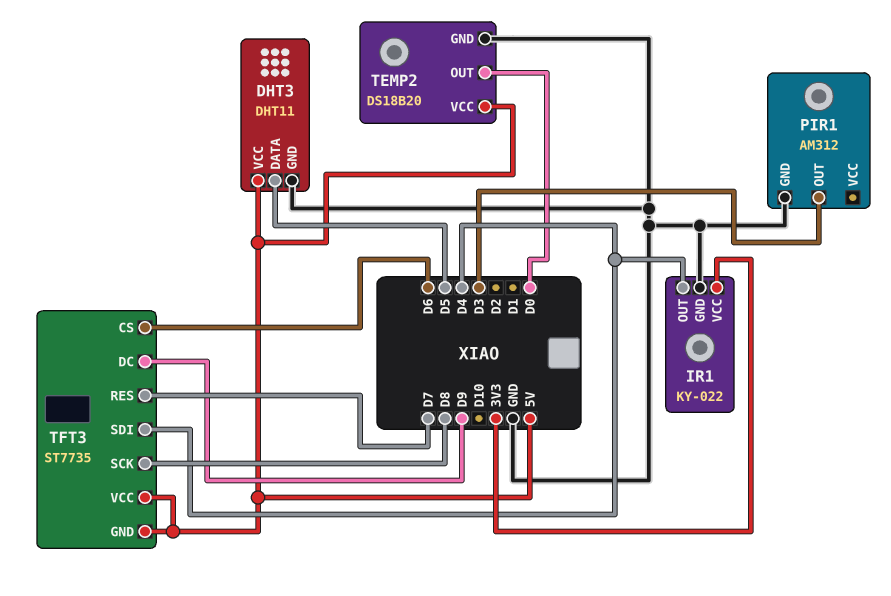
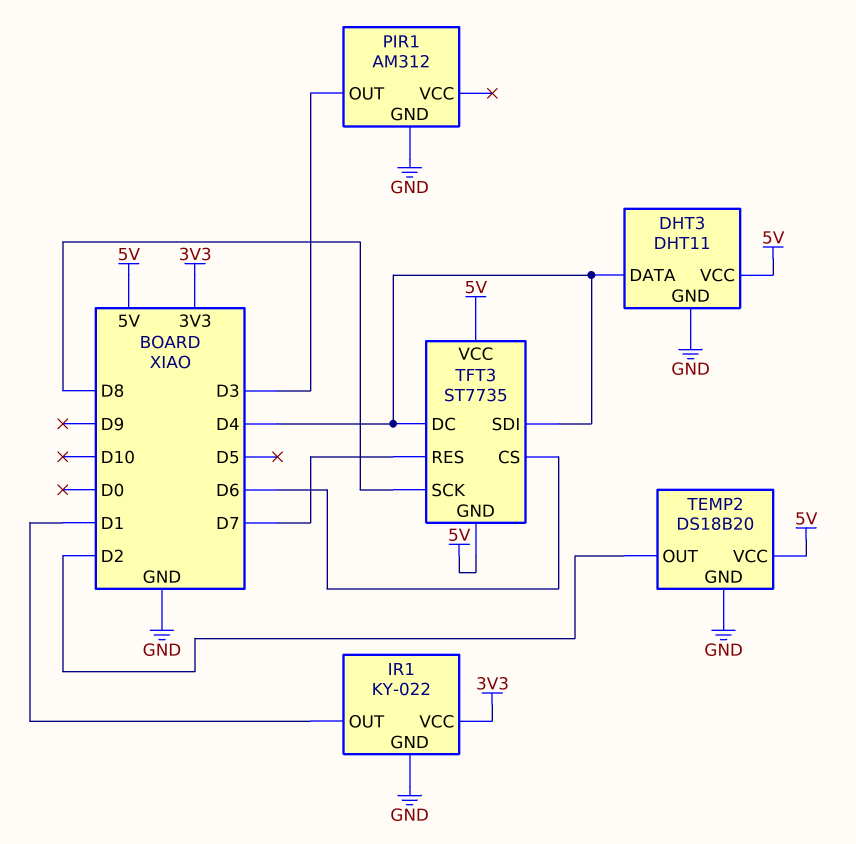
DHT3 pin DATA: D5 -> D4
IR1 pin OUT: D4 -> D1
TEMP2 pin OUT: D0 -> D2
TFT3 pin DC: D9 -> D4

